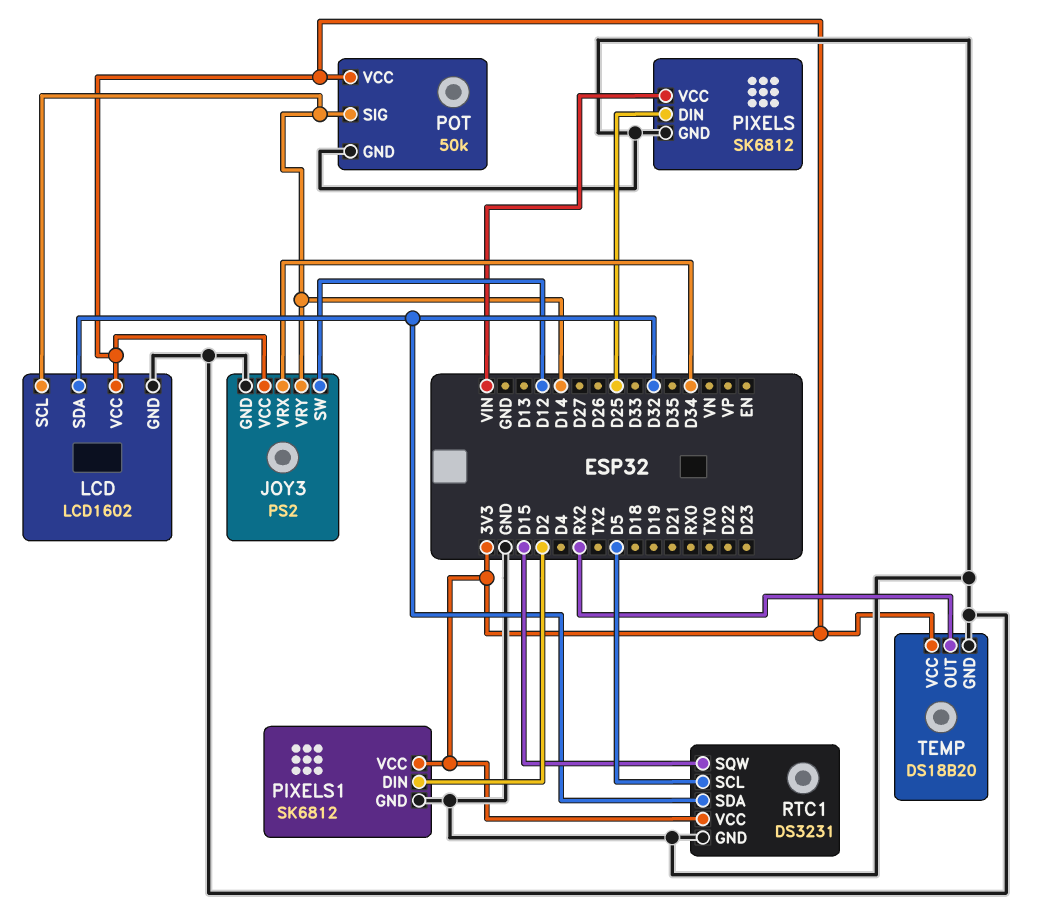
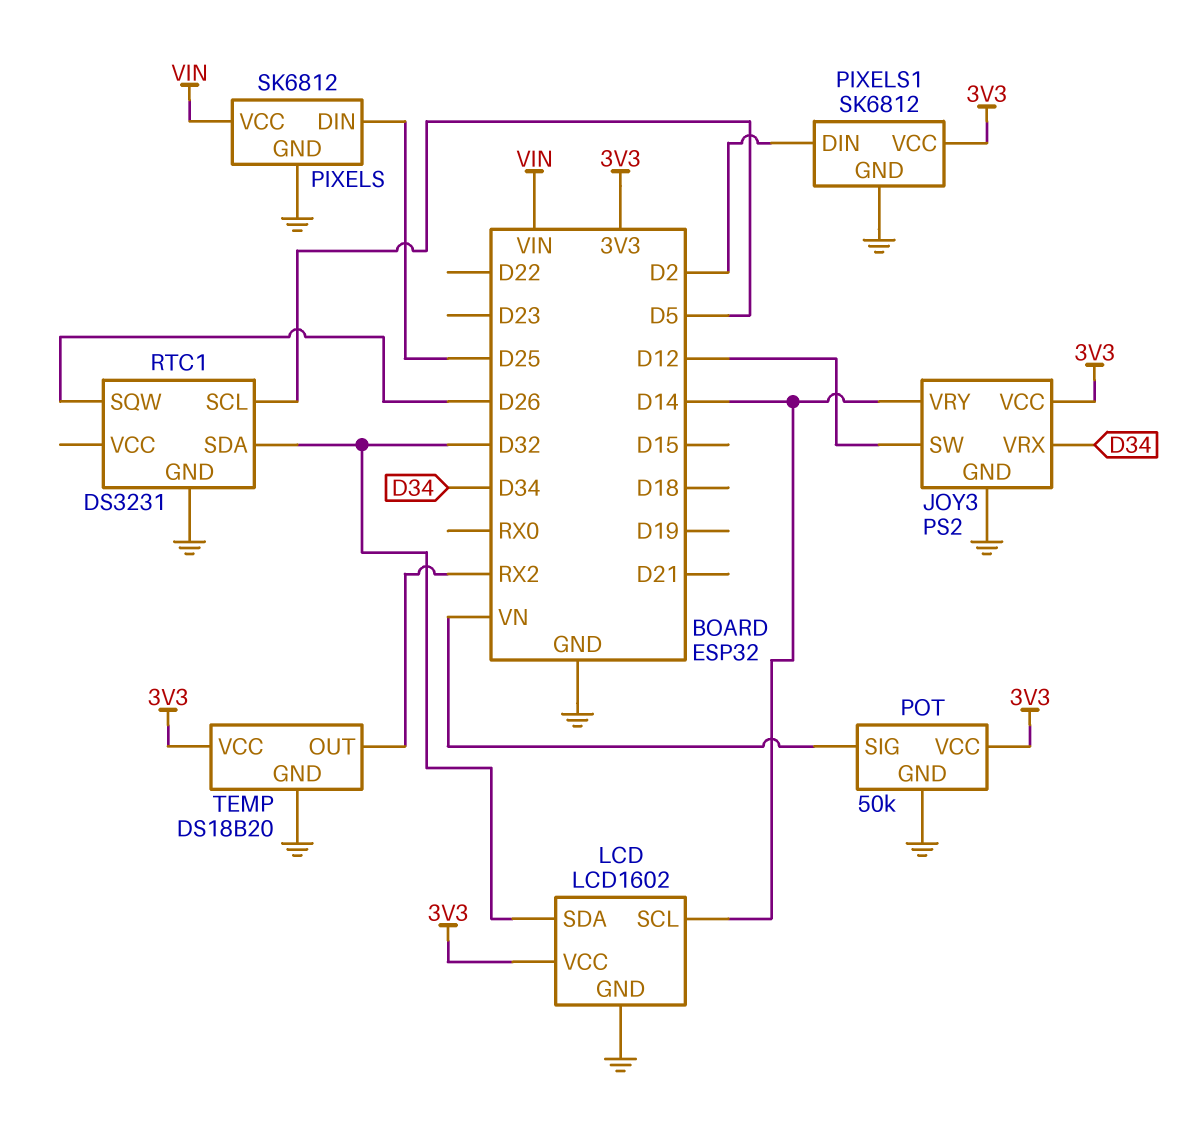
POT pin SIG: D14 -> VN
RTC1 pin SQW: D15 -> D26
RTC1 pin VCC: 3V3 -> none

